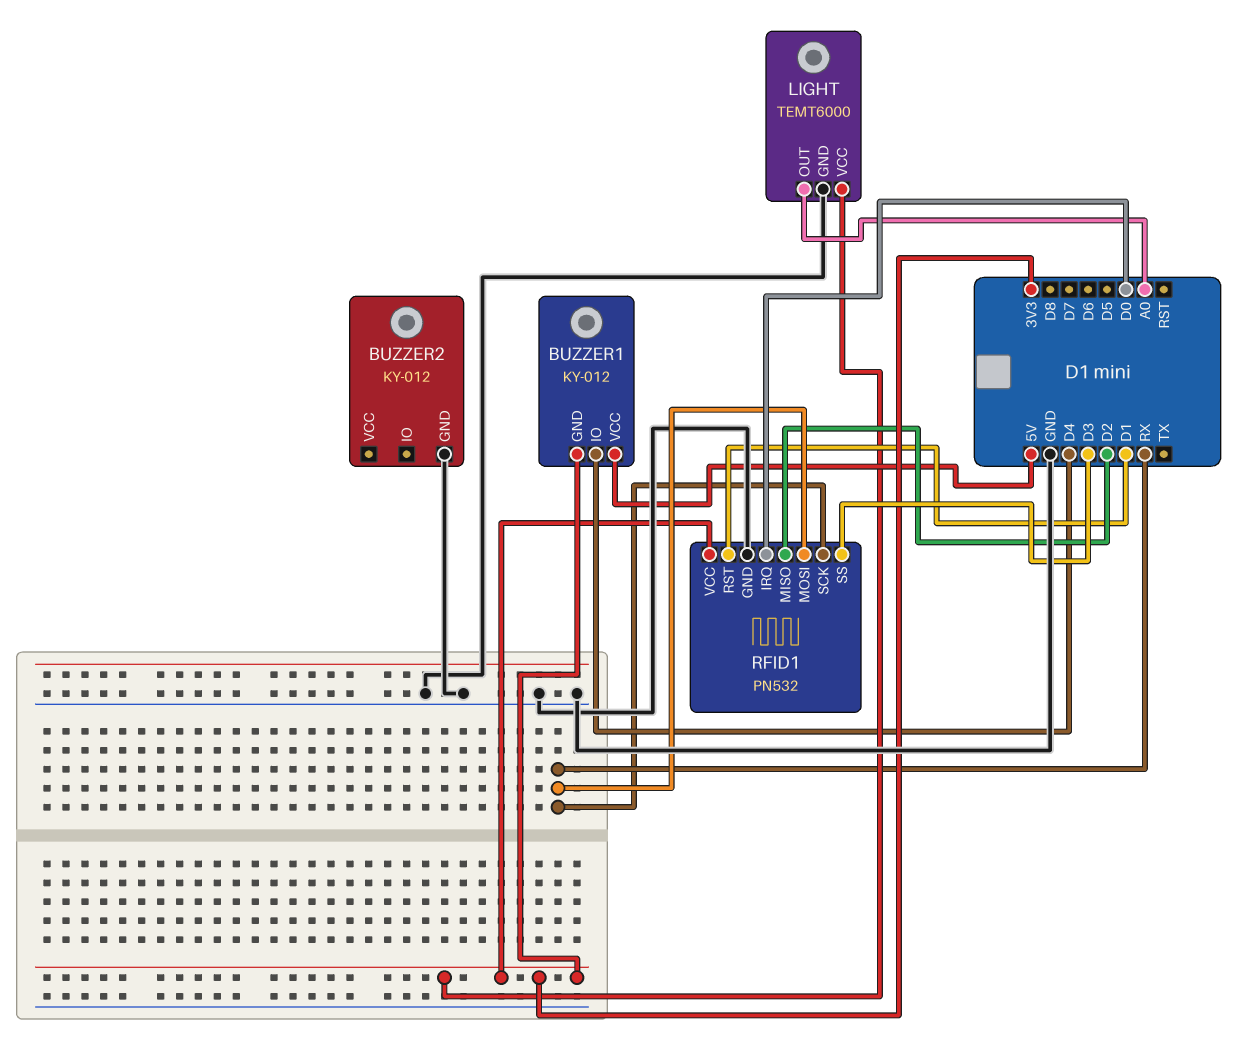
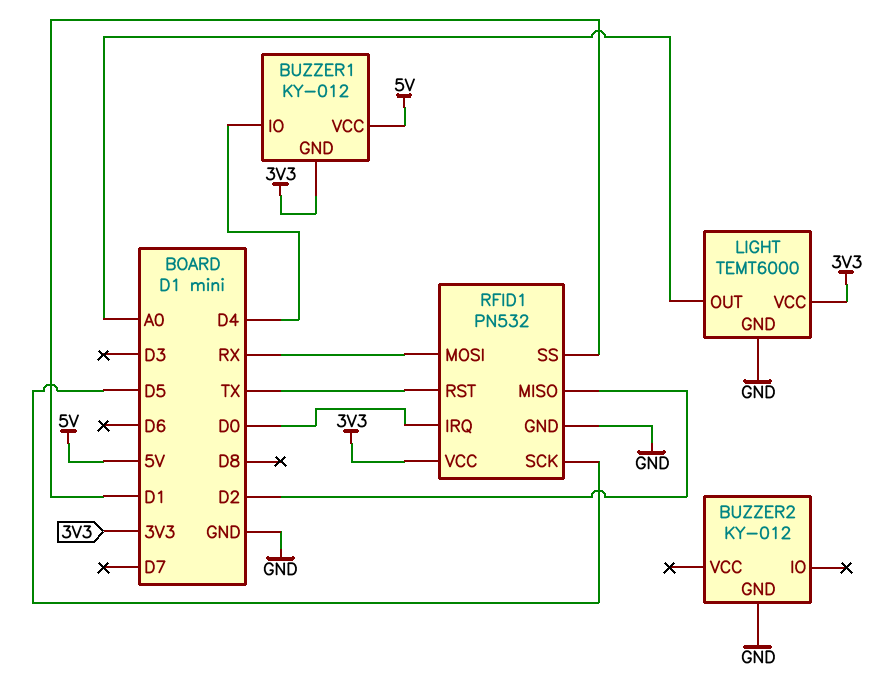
RFID1 pin RST: D1 -> TX
RFID1 pin SCK: RX -> D5
RFID1 pin SS: D3 -> D1

